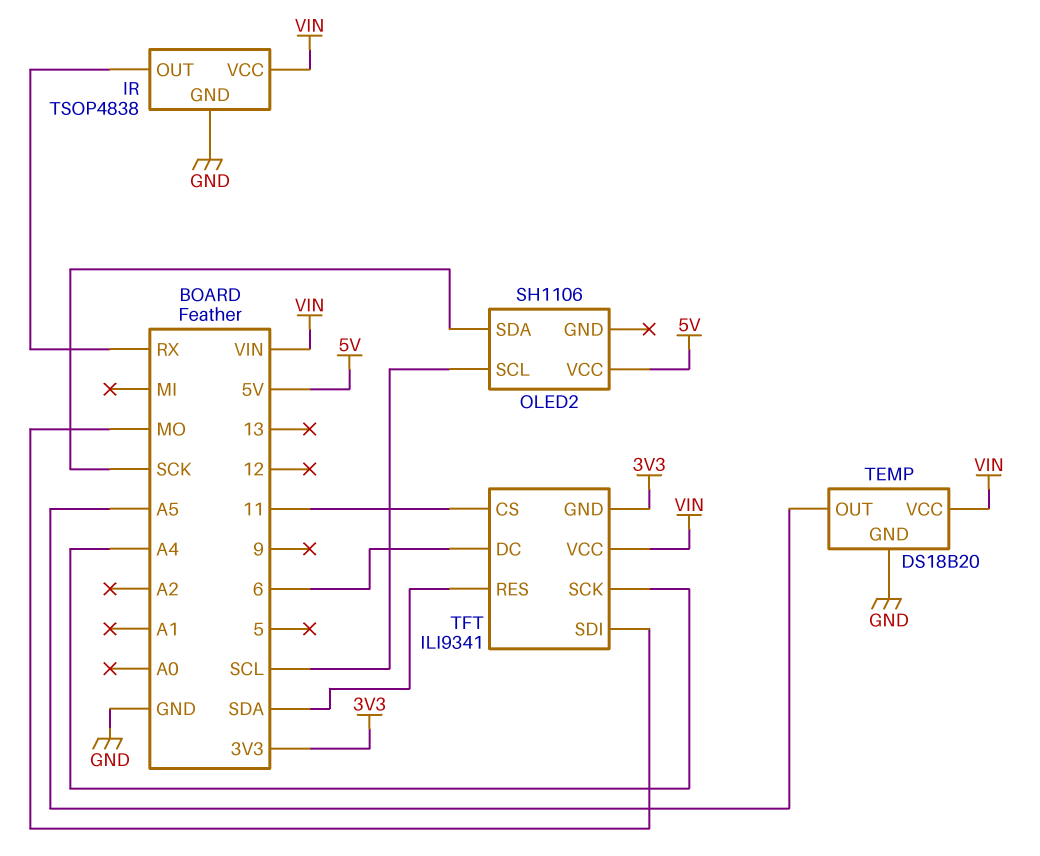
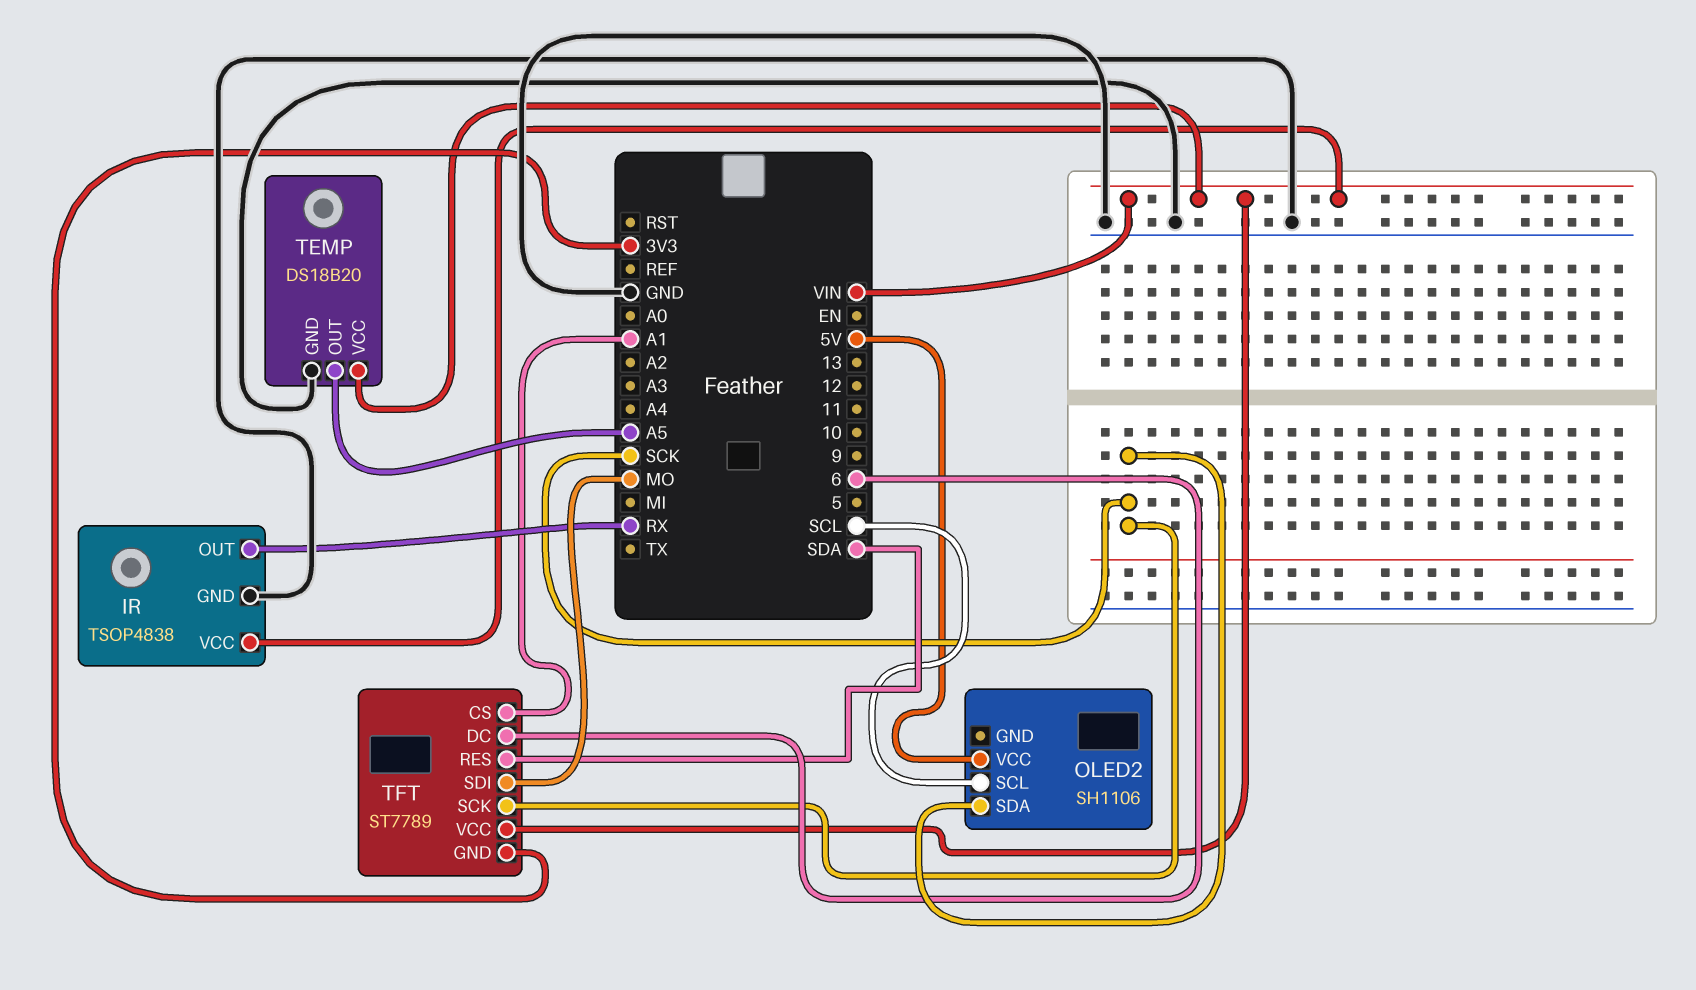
TFT: ILI9341 -> ST7789
TFT pin CS: 11 -> A1
TFT pin SCK: A4 -> SCK

